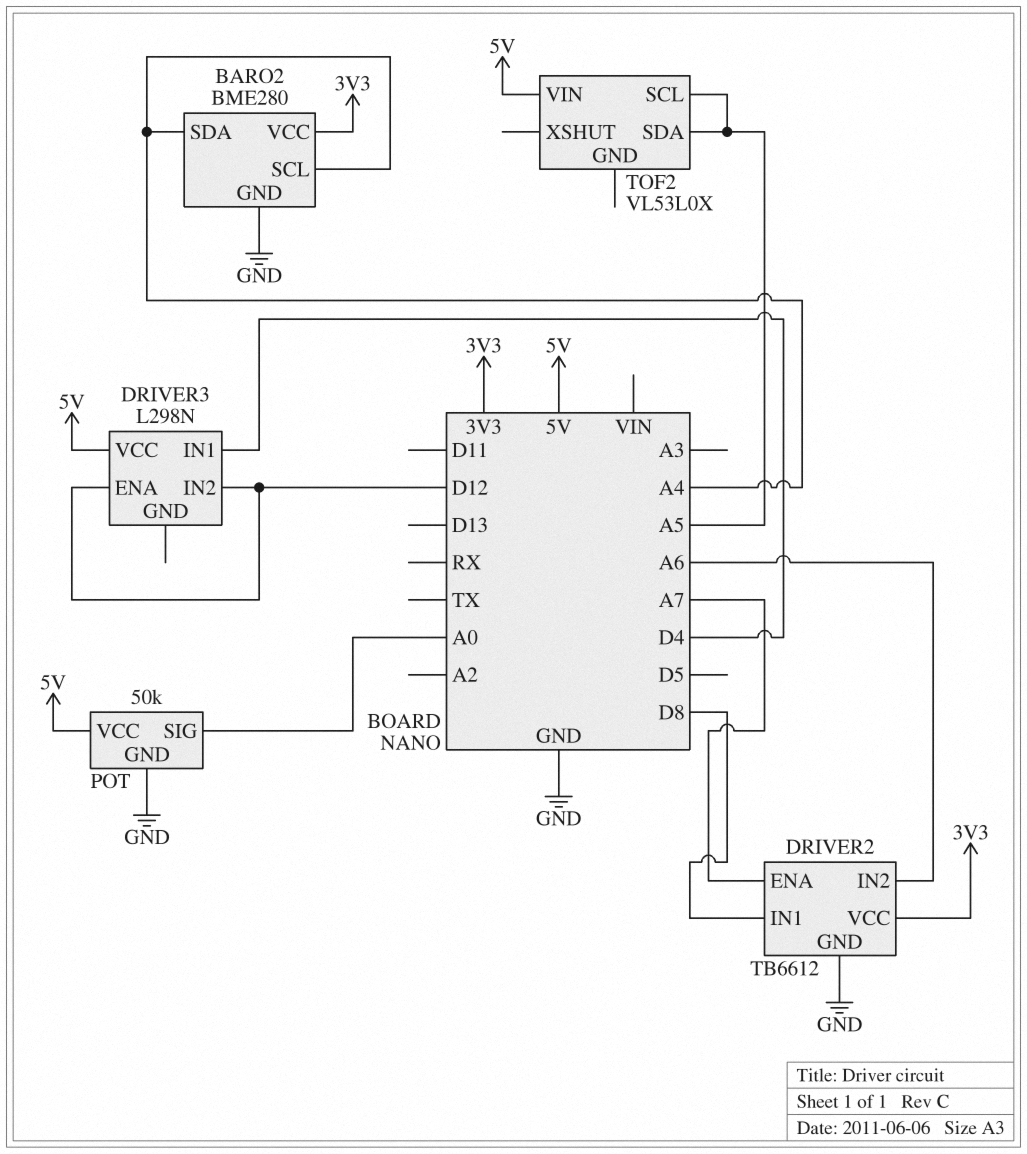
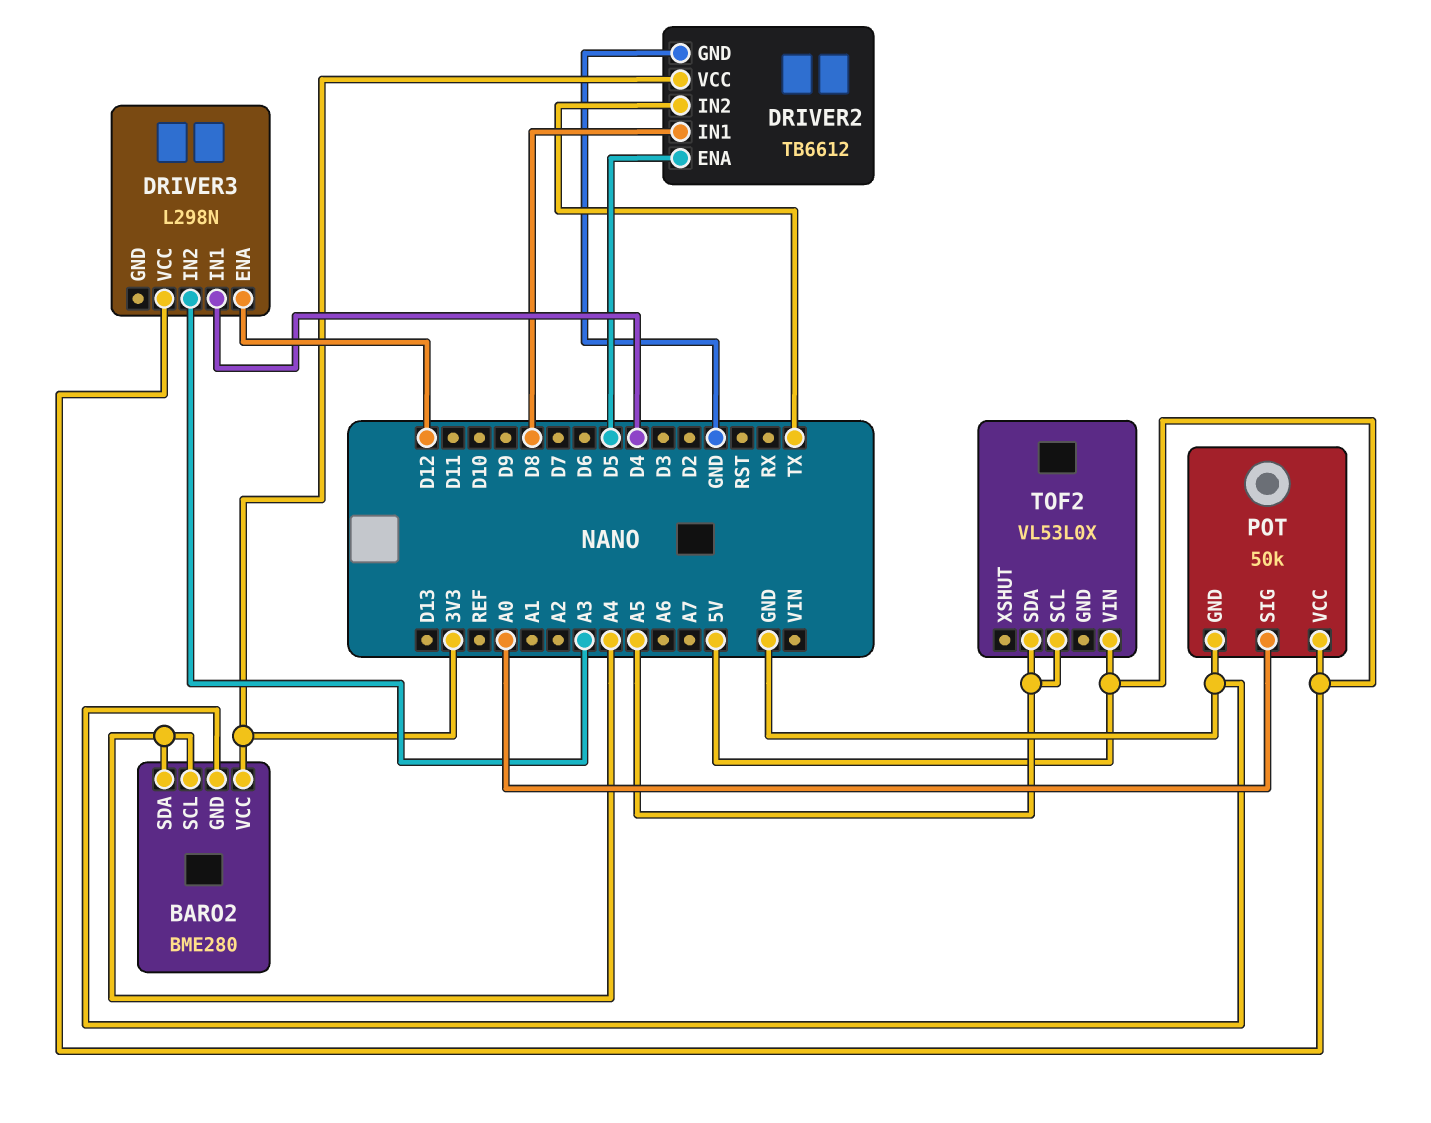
DRIVER2 pin ENA: A7 -> D5
DRIVER2 pin IN2: A6 -> TX
DRIVER3 pin IN2: D12 -> A3

